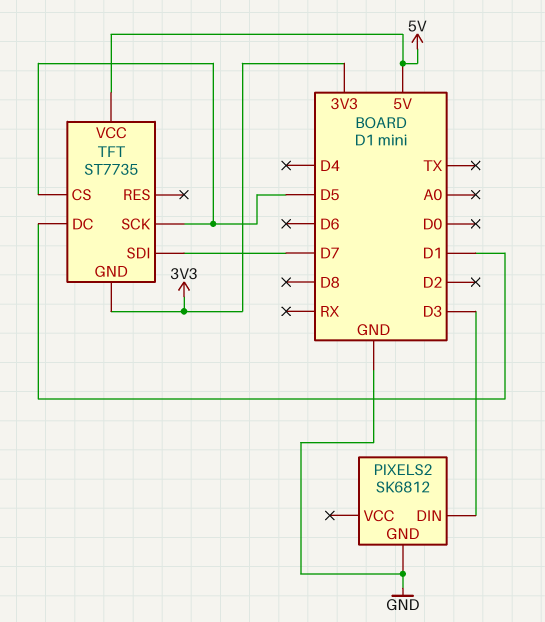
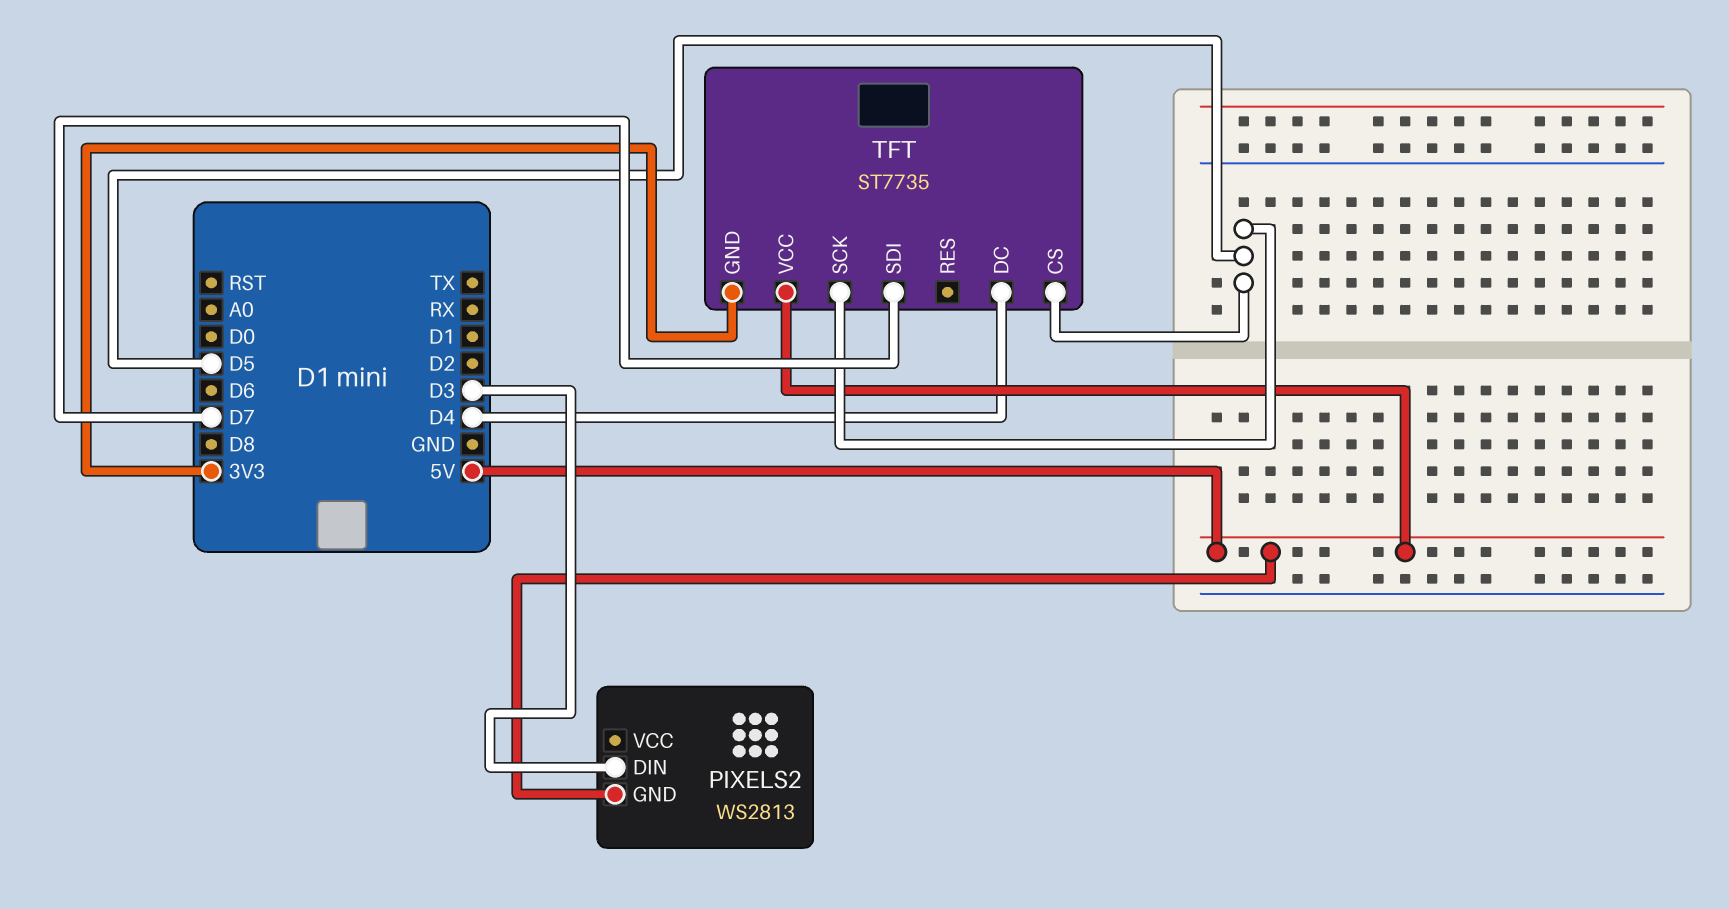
PIXELS2: SK6812 -> WS2813
PIXELS2 pin GND: GND -> 5V
TFT pin DC: D1 -> D4

